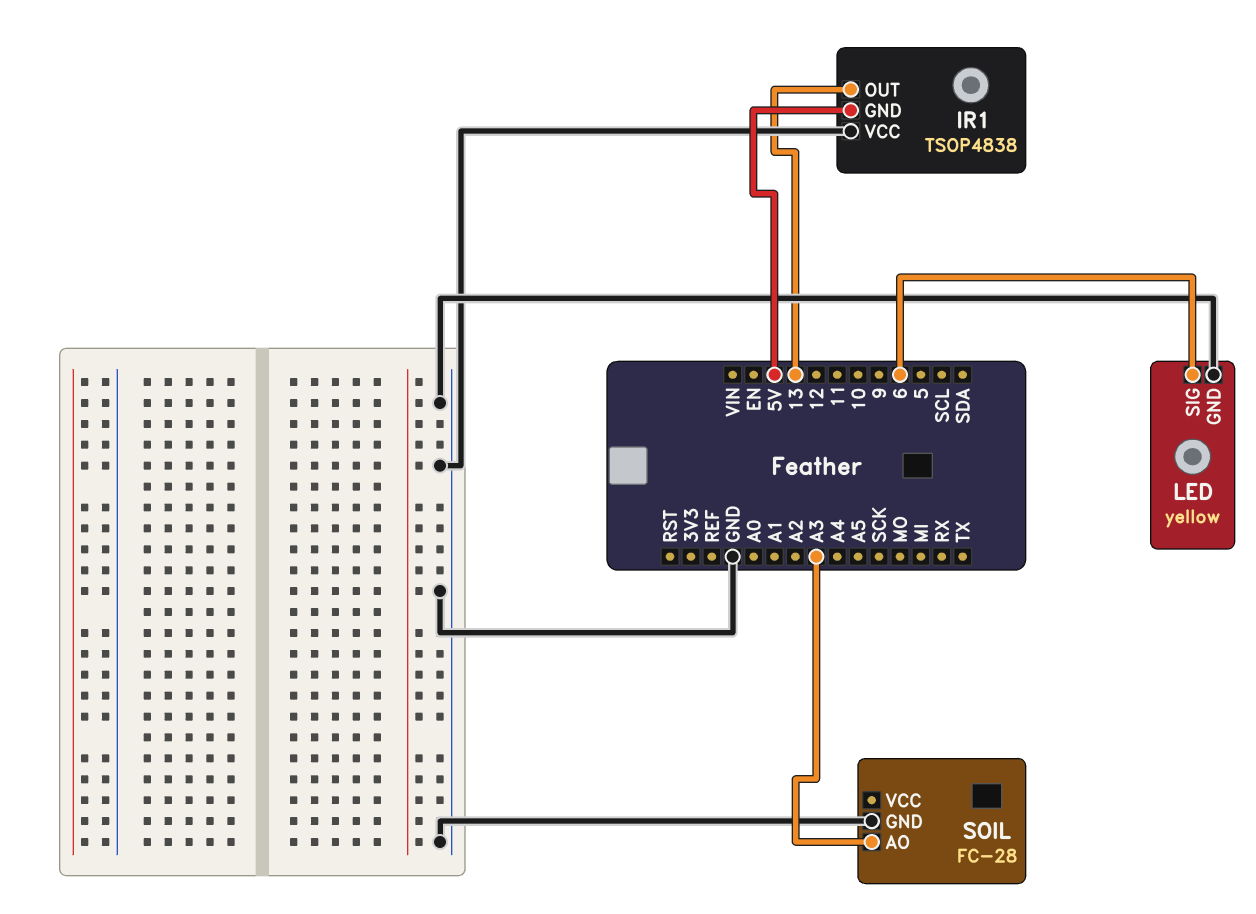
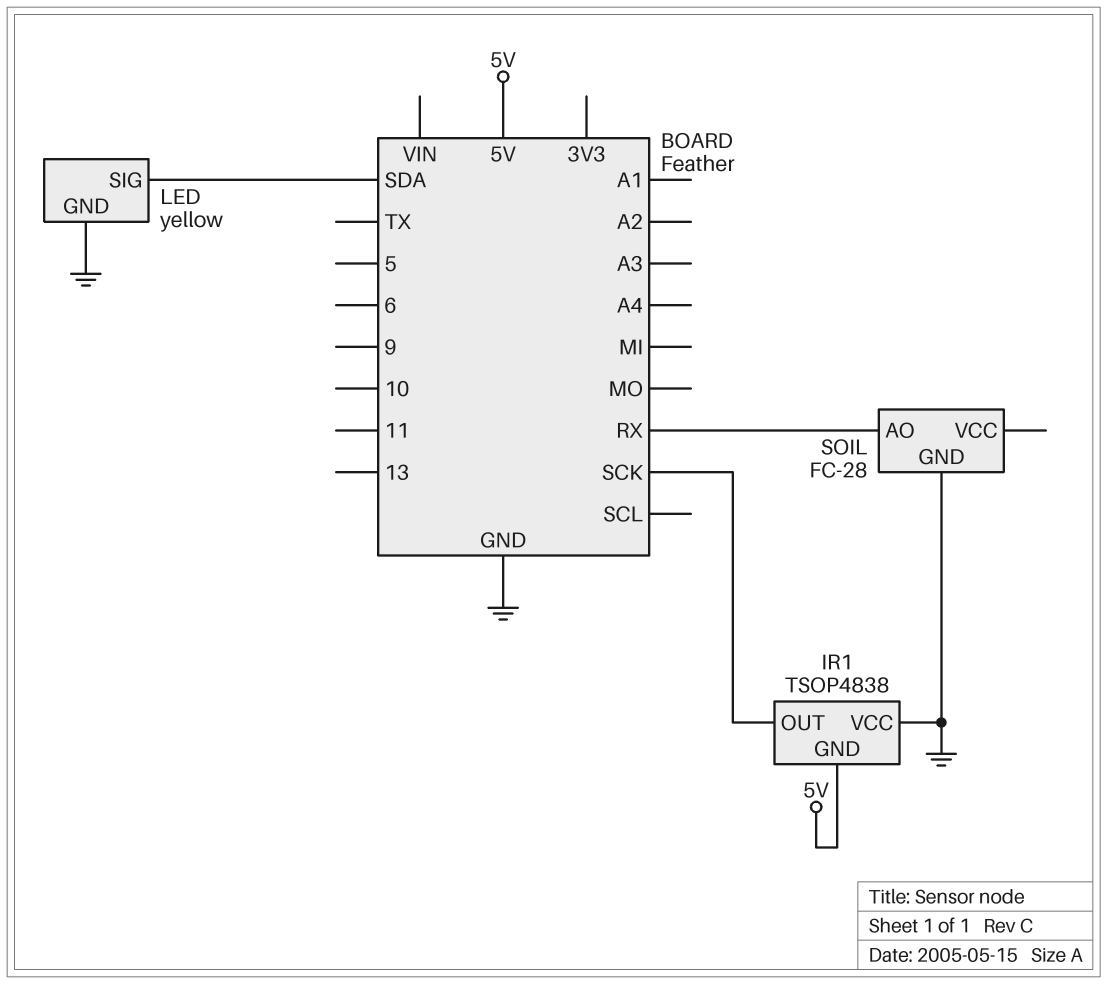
IR1 pin OUT: 13 -> SCK
LED pin SIG: 6 -> SDA
SOIL pin AO: A3 -> RX

